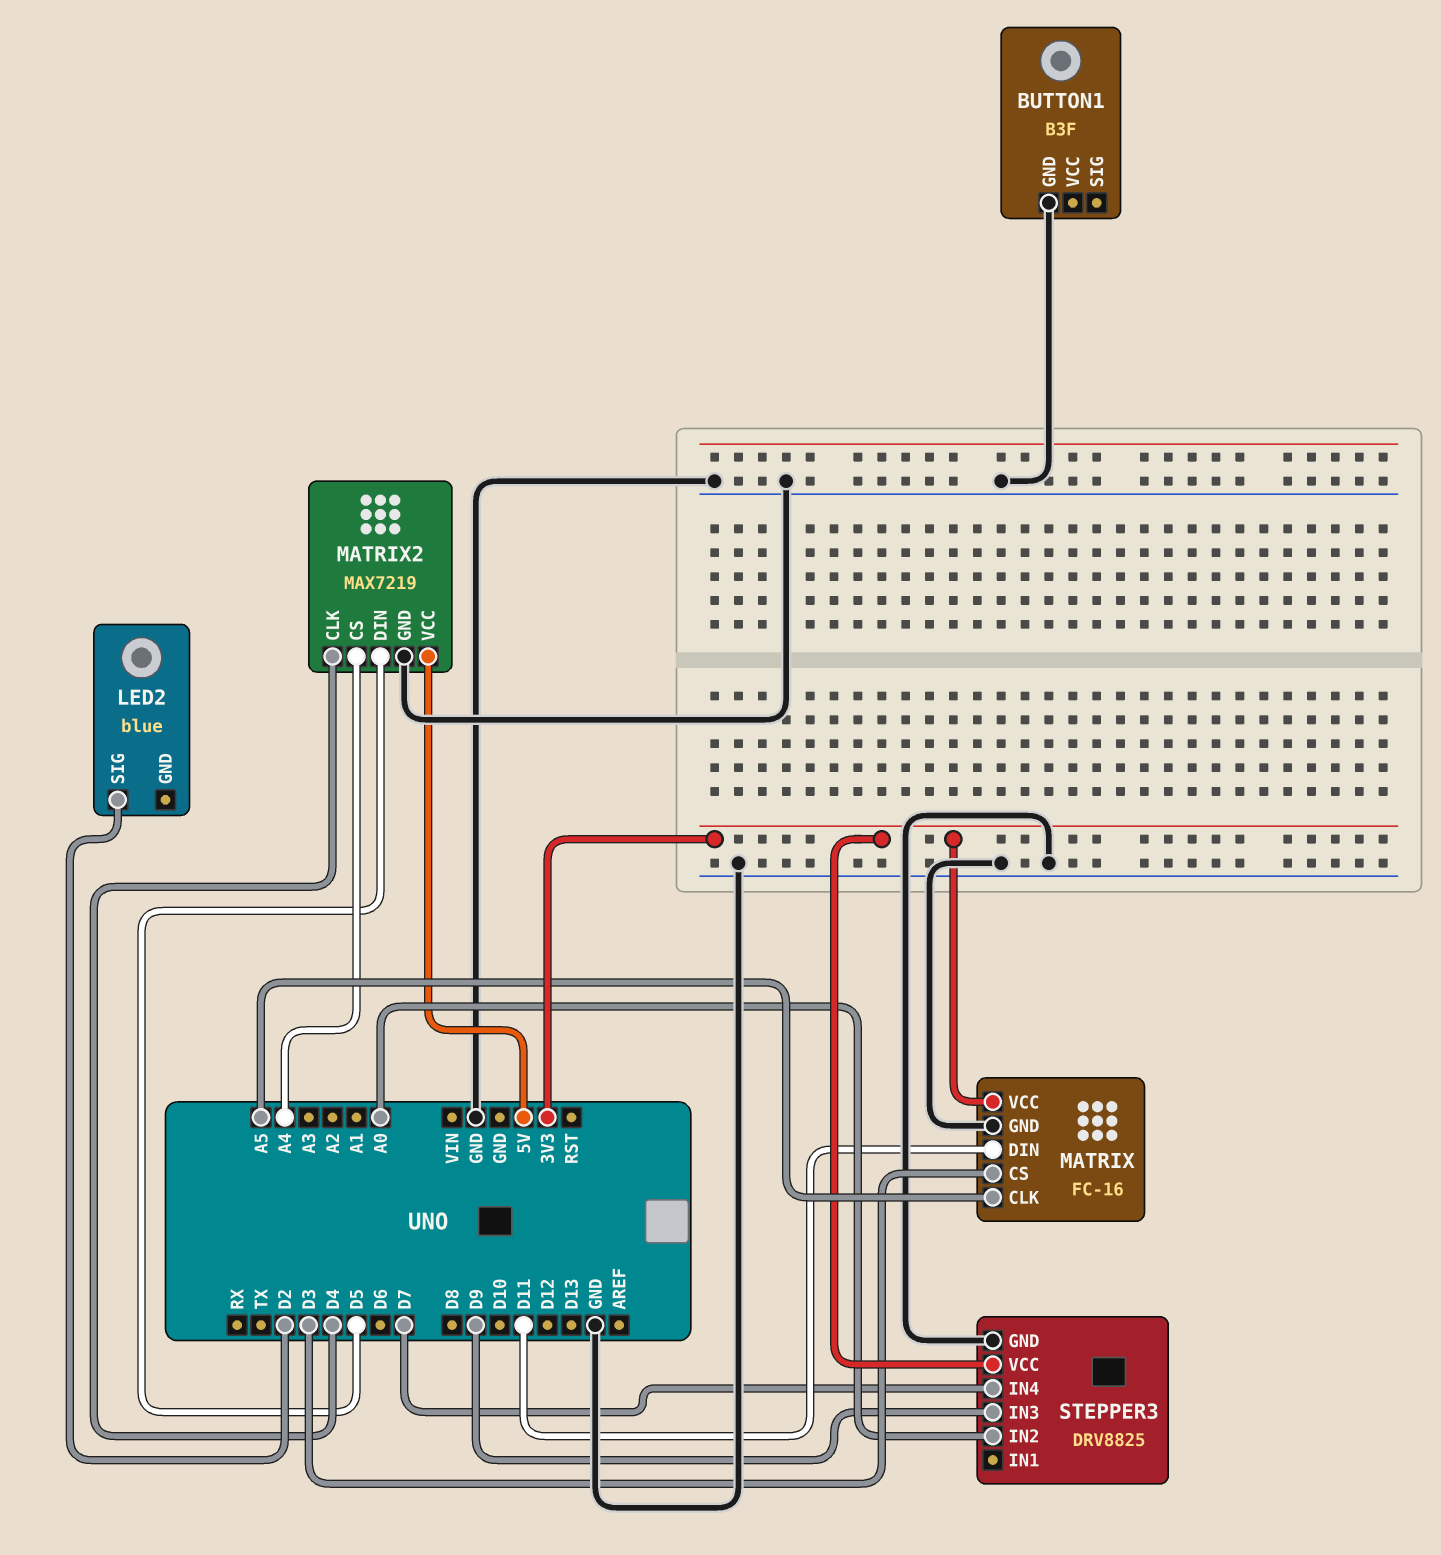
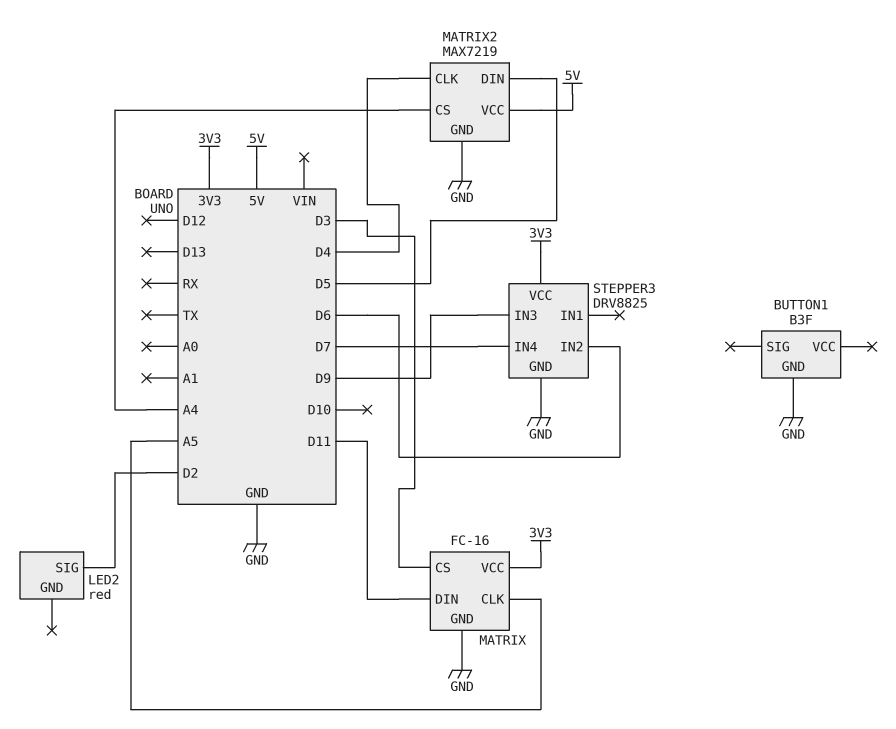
LED2: blue -> red
STEPPER3 pin IN2: A0 -> D6

